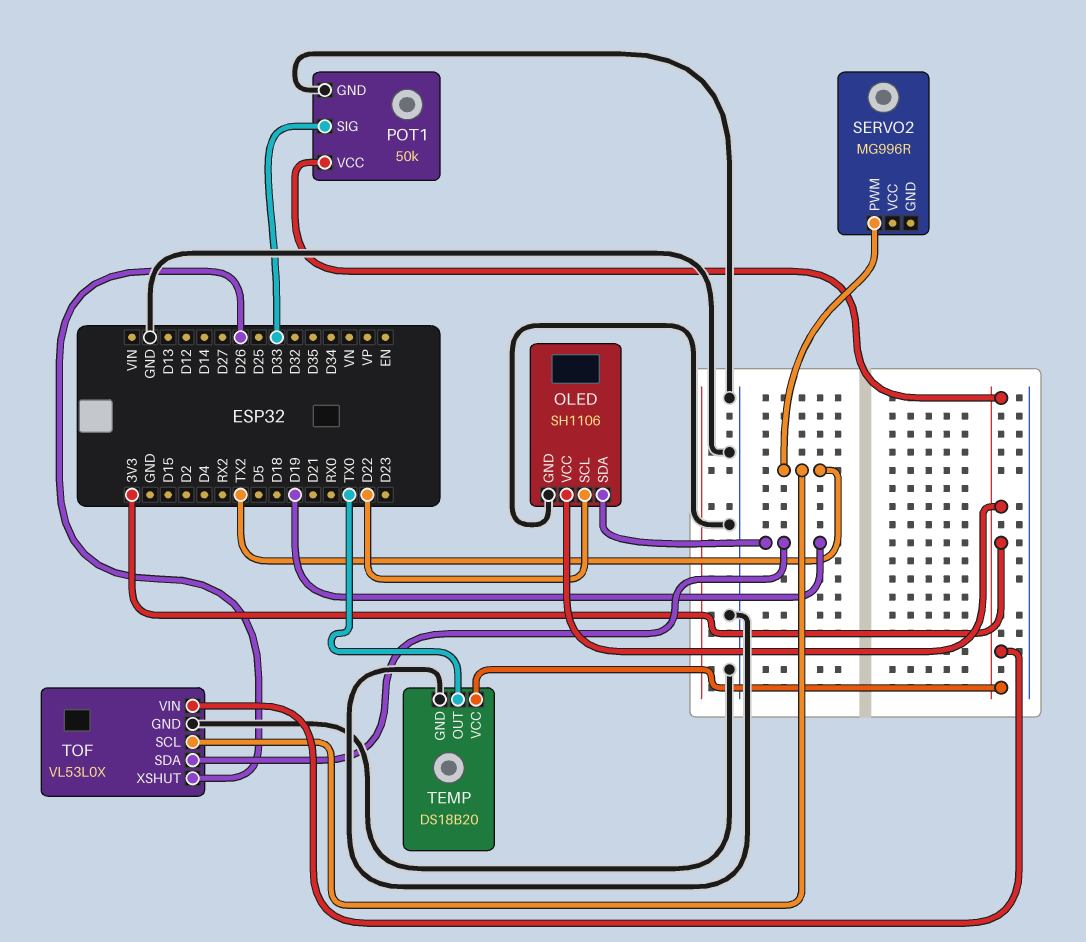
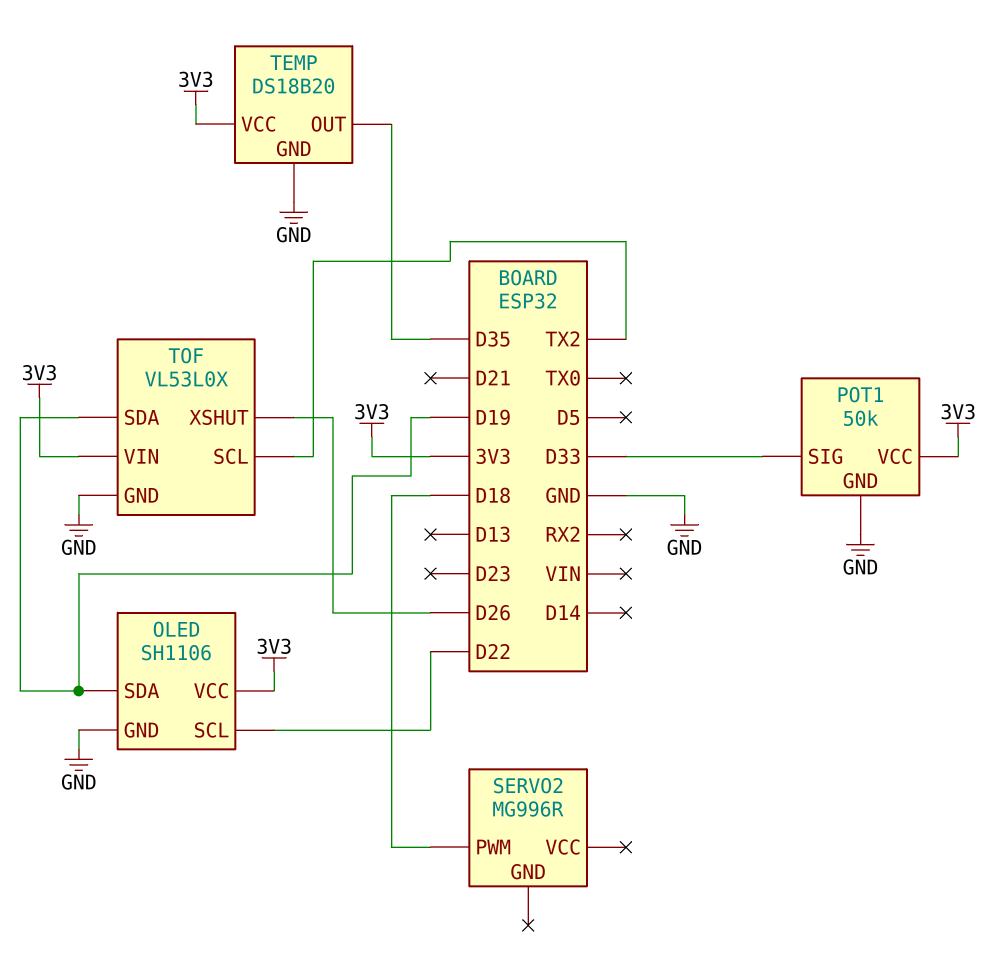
SERVO2 pin PWM: TX2 -> D18
TEMP pin OUT: TX0 -> D35

